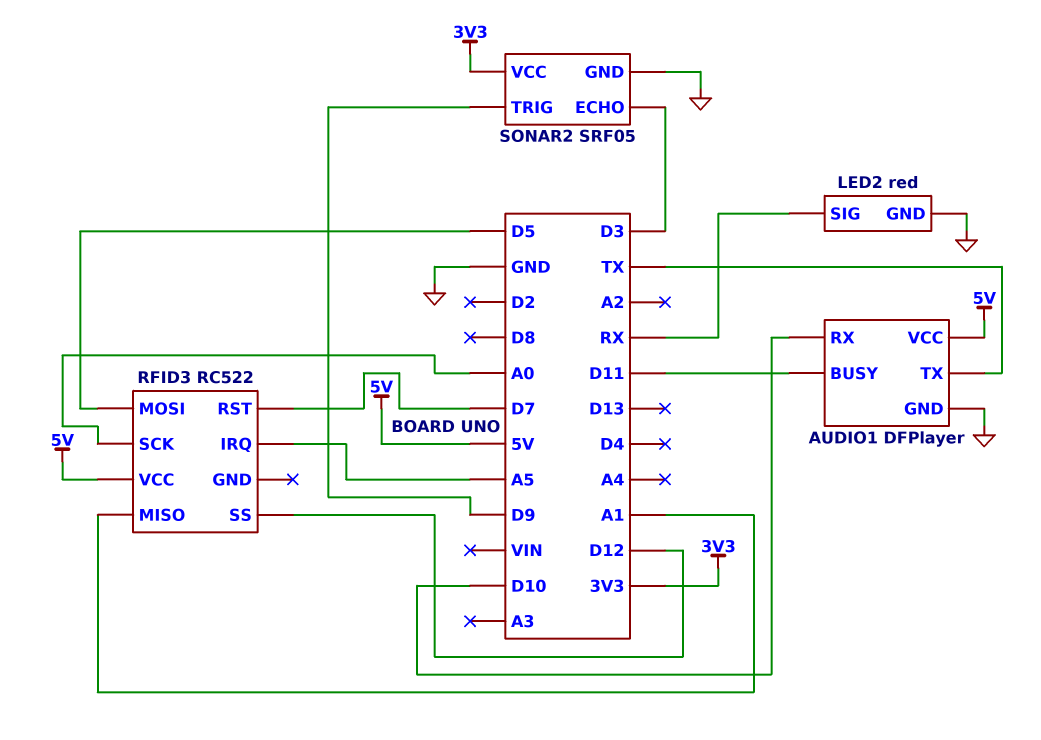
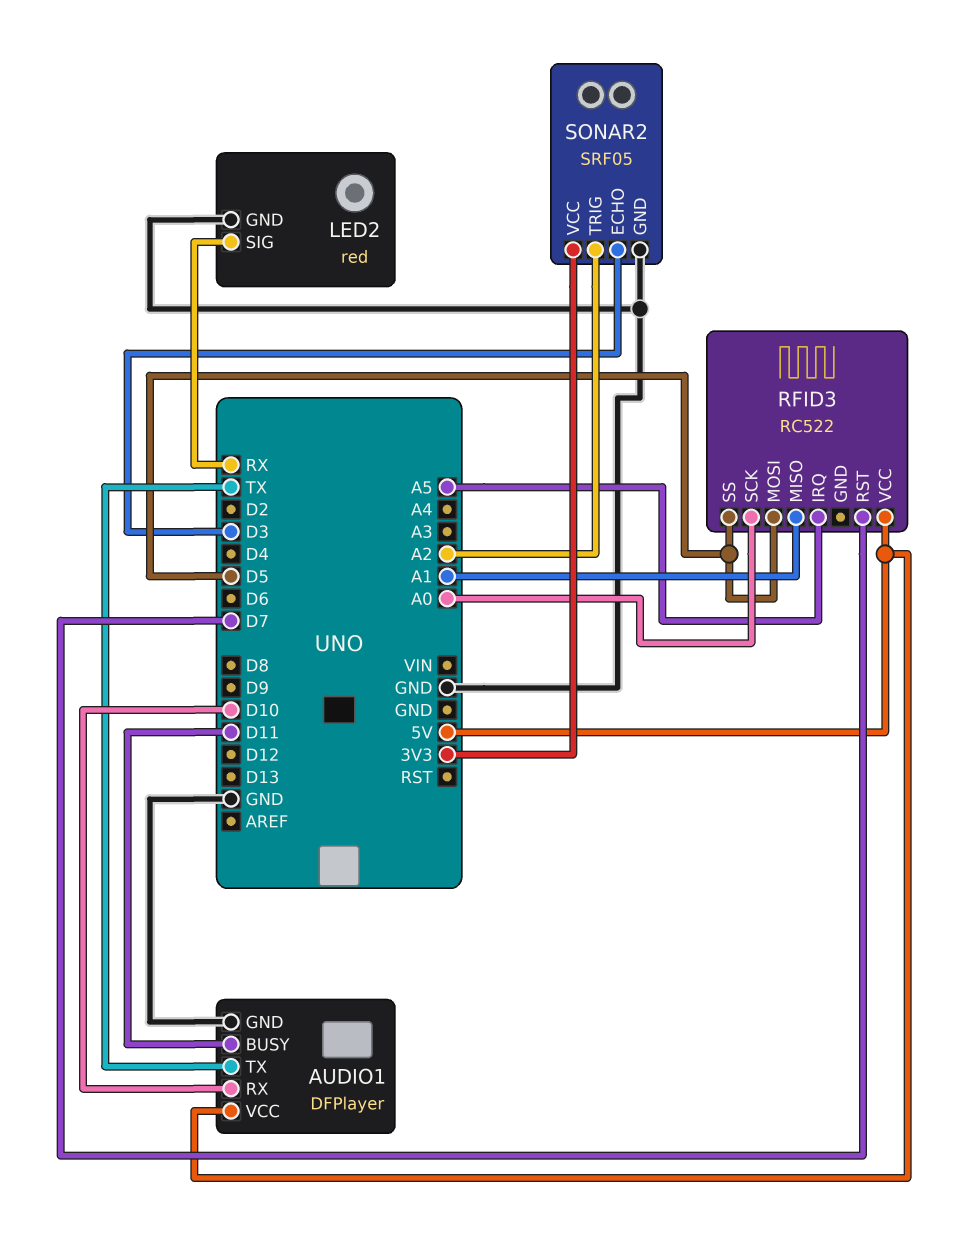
RFID3 pin SS: D12 -> D5
SONAR2 pin TRIG: D9 -> A2

